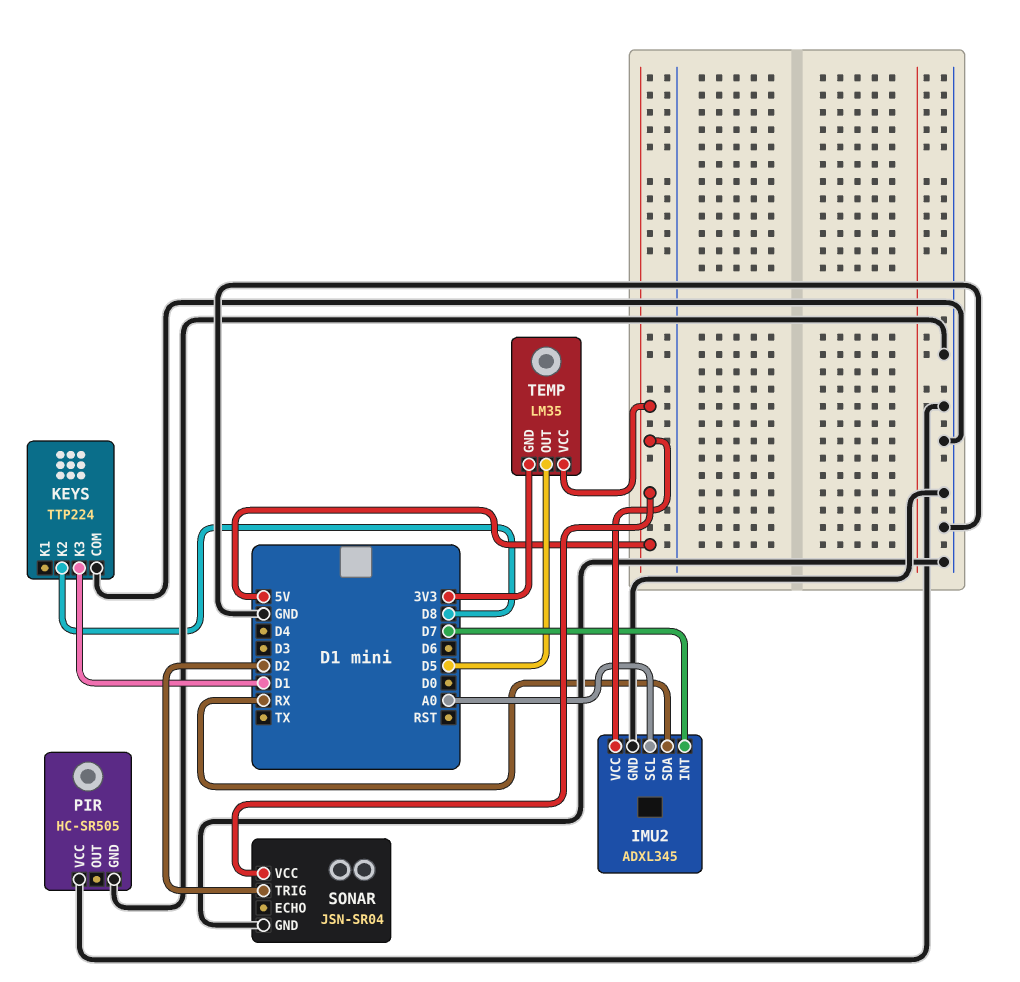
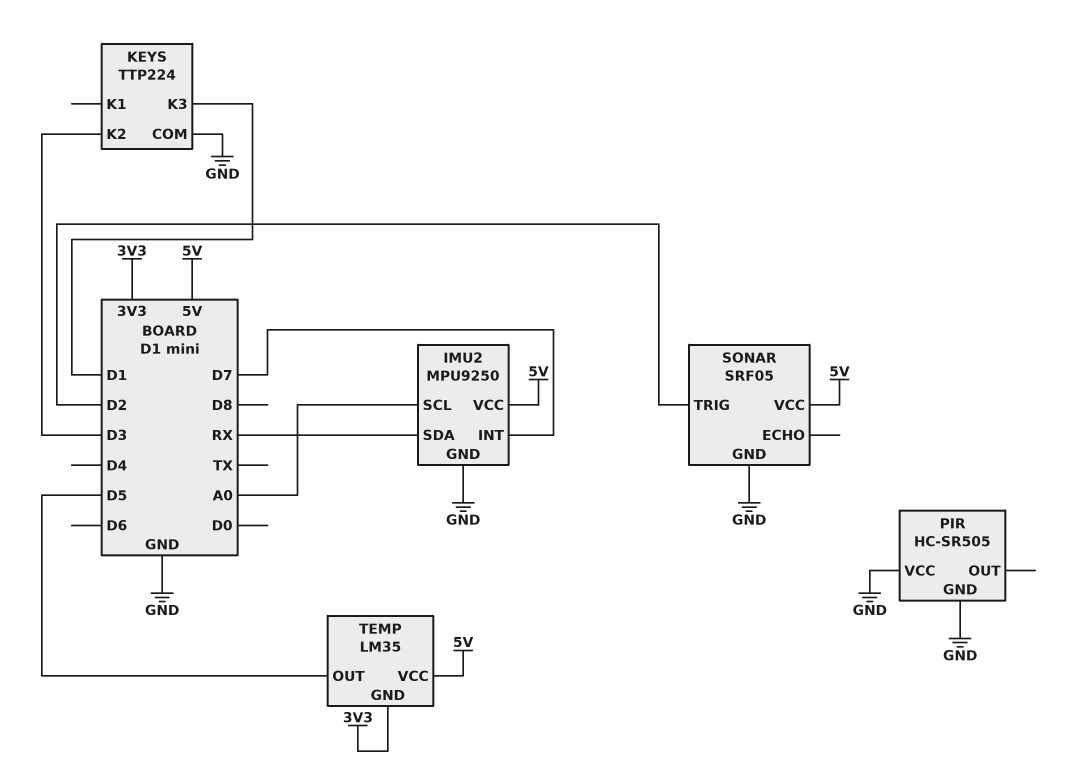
IMU2: ADXL345 -> MPU9250
KEYS pin K2: D8 -> D3
SONAR: JSN-SR04 -> SRF05

